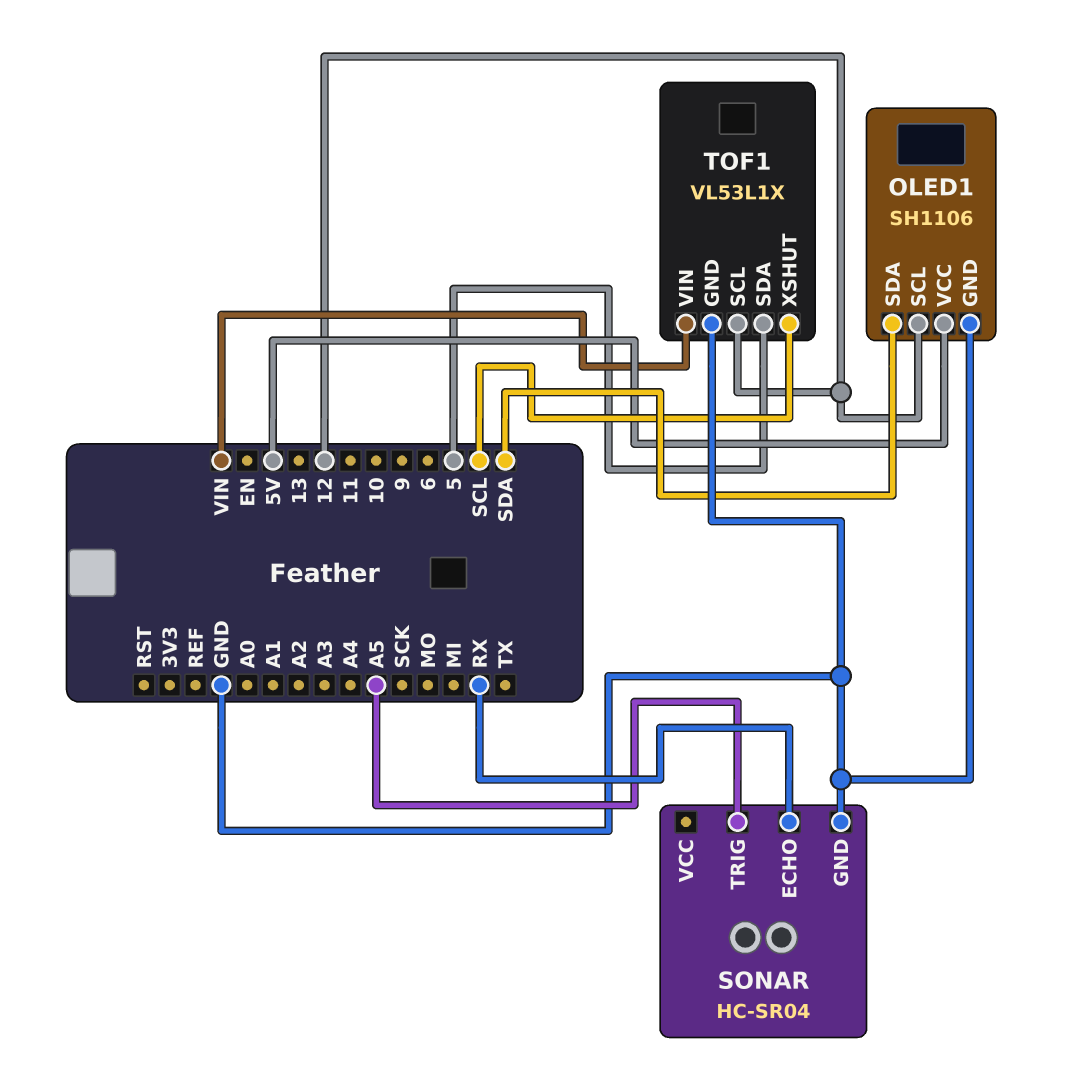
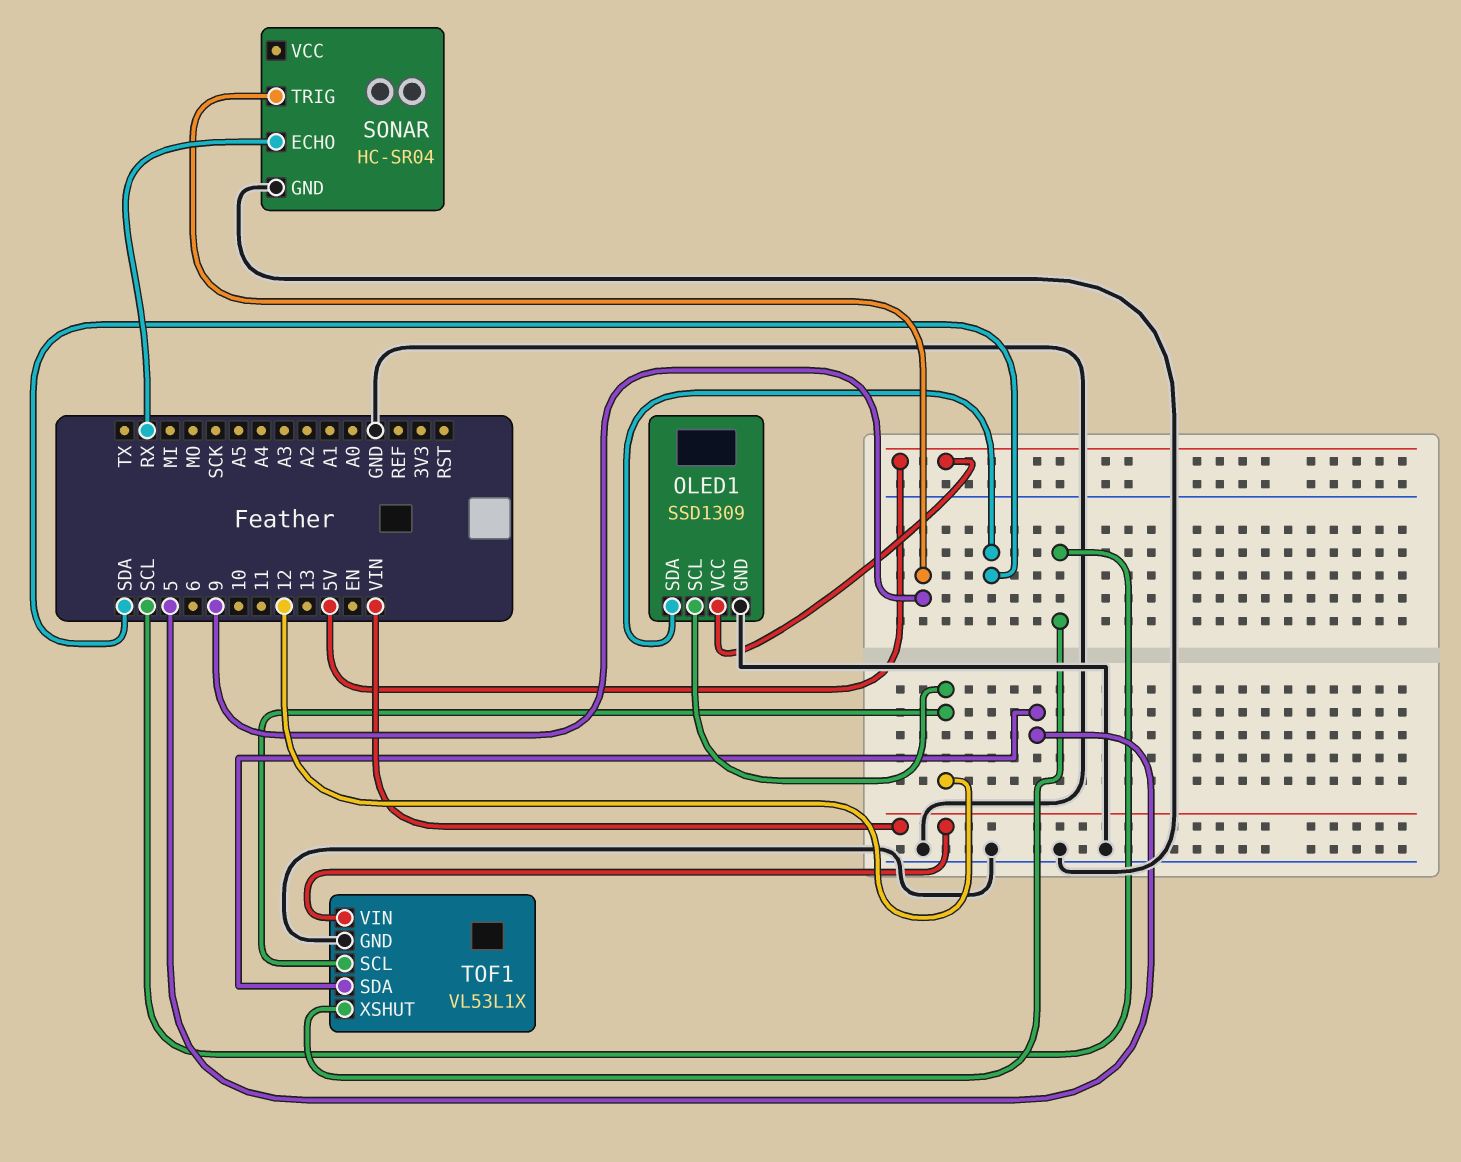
OLED1: SH1106 -> SSD1309
SONAR pin TRIG: A5 -> 9

